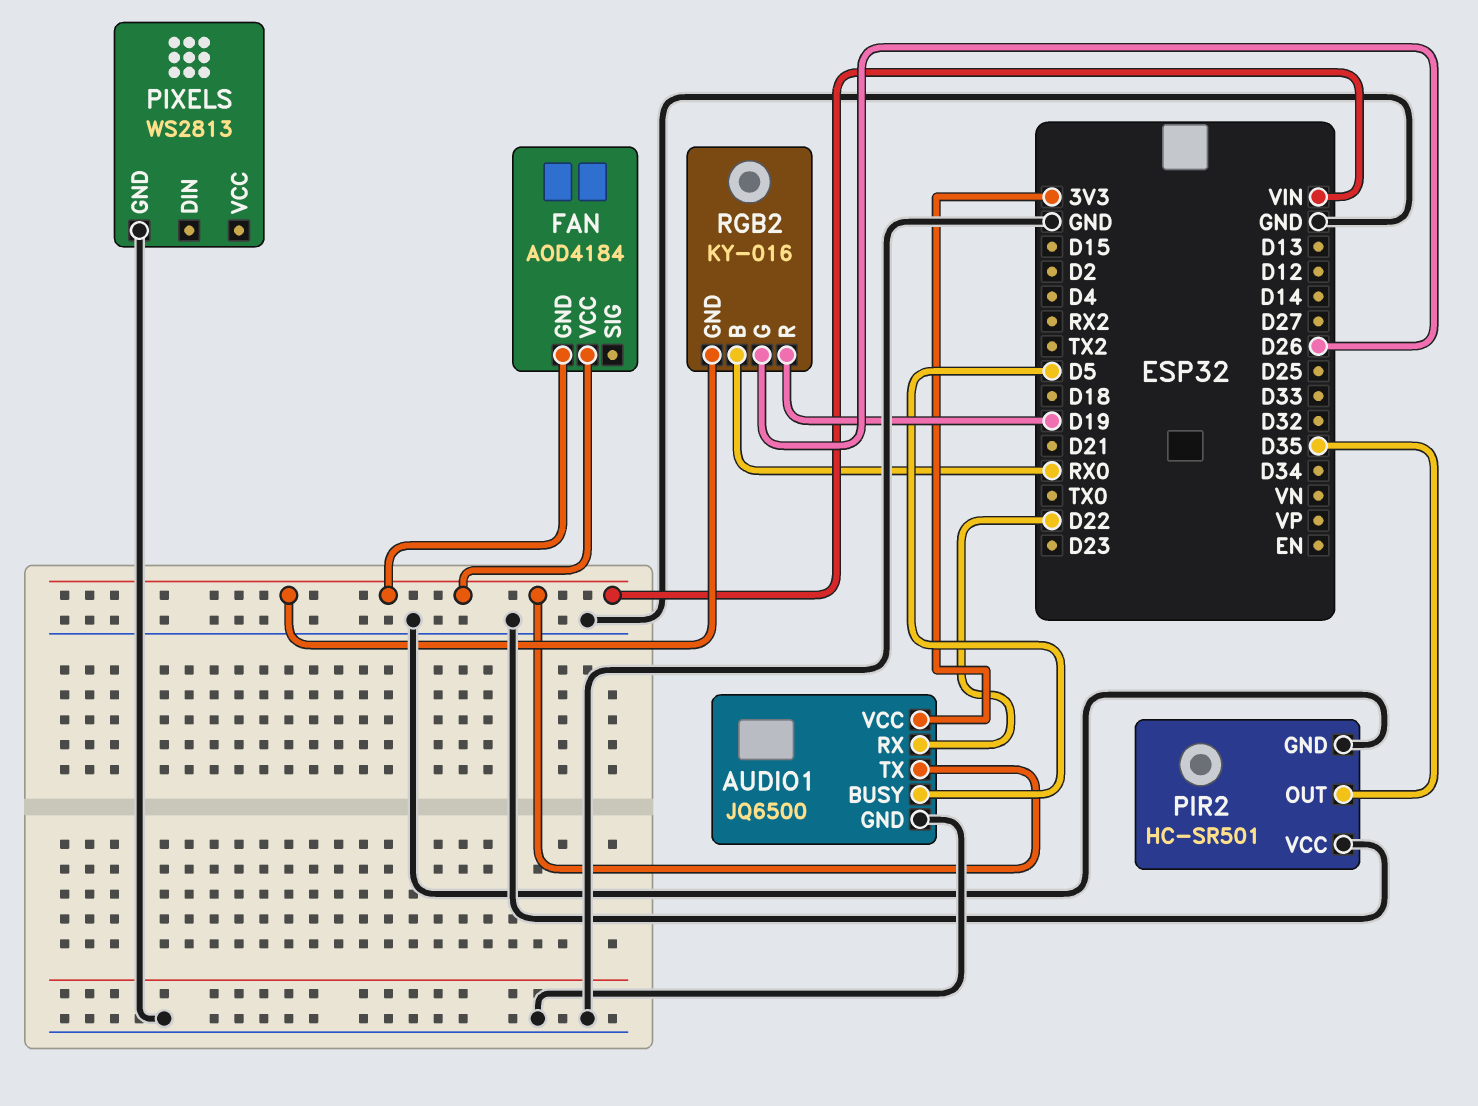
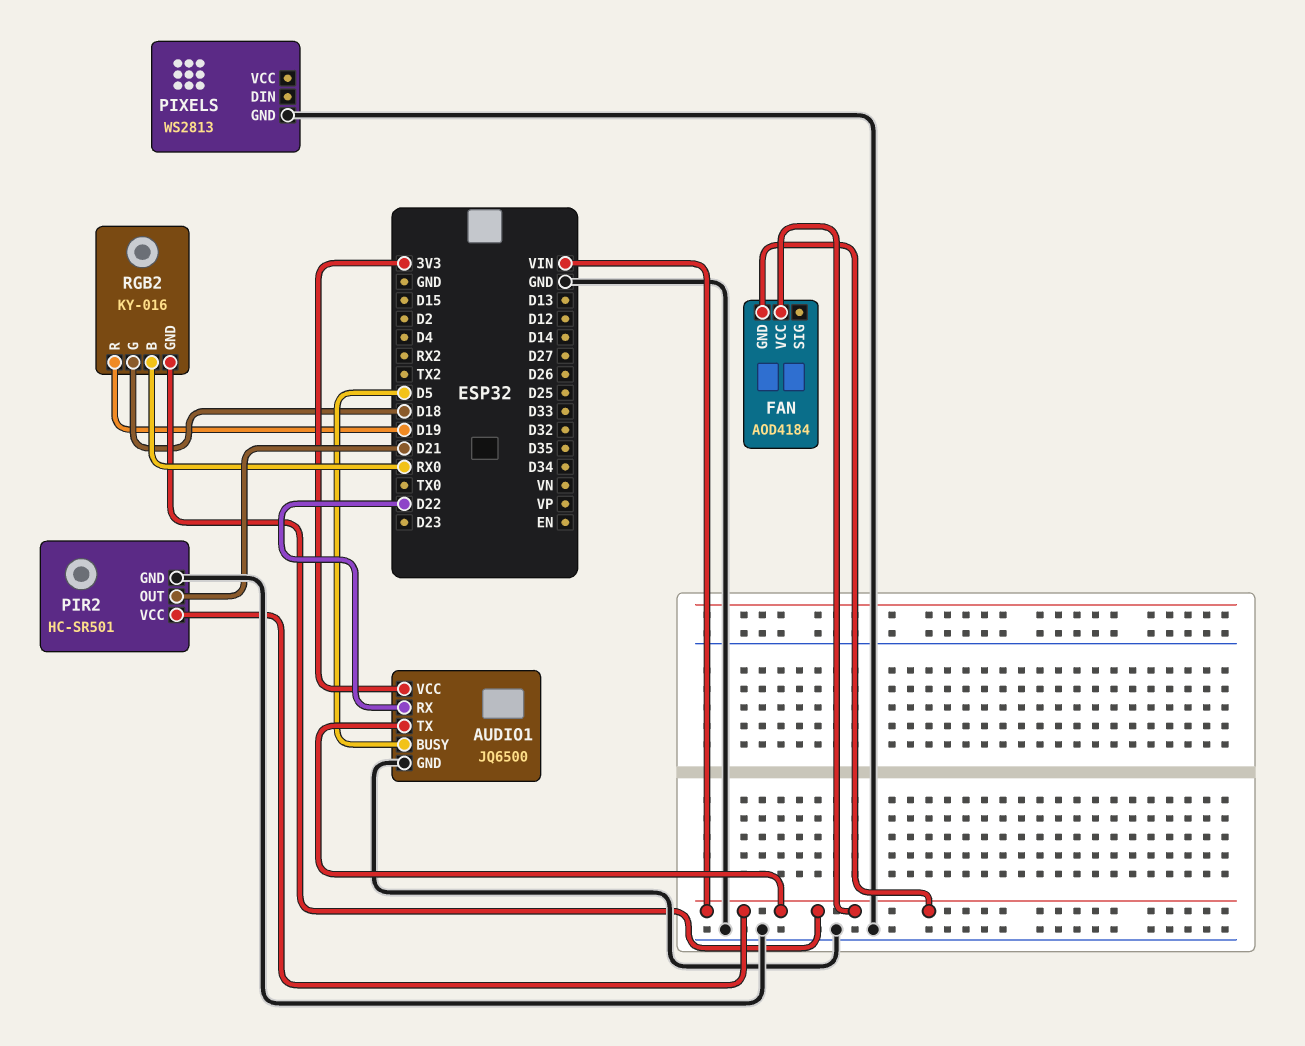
PIR2 pin OUT: D35 -> D21
PIR2 pin VCC: GND -> VIN
RGB2 pin G: D26 -> D18

